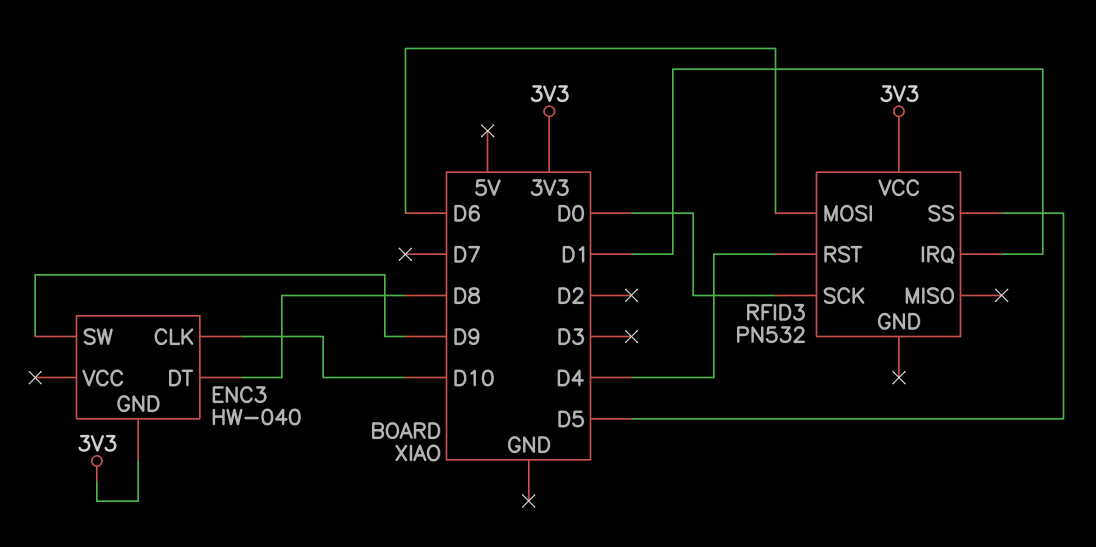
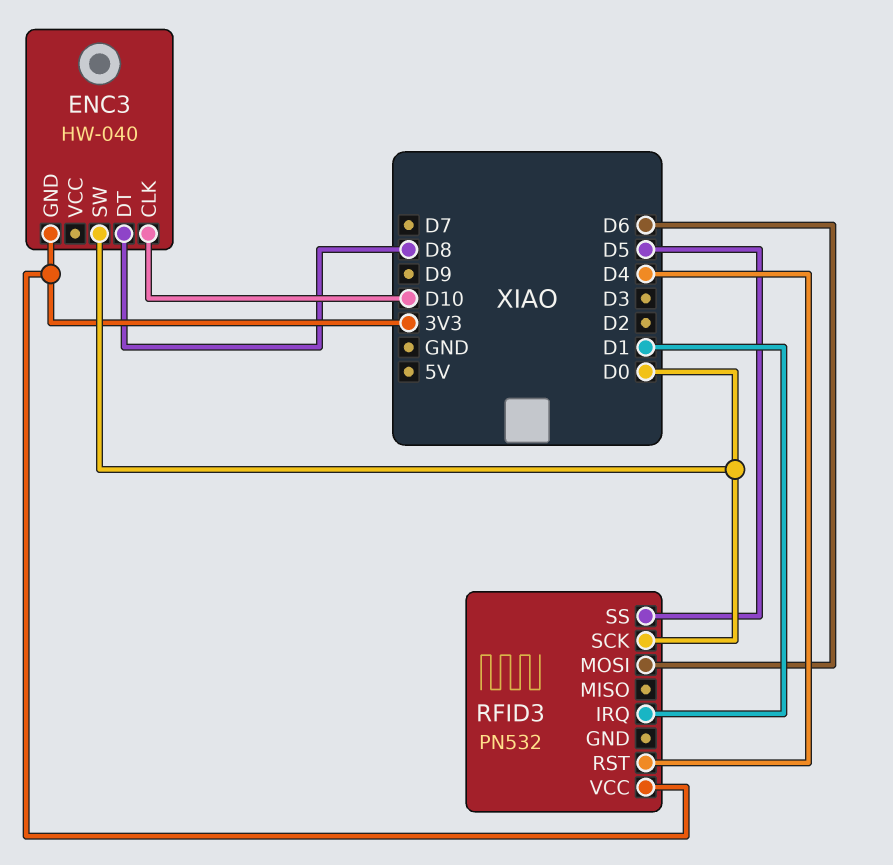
ENC3 pin SW: D9 -> D0

